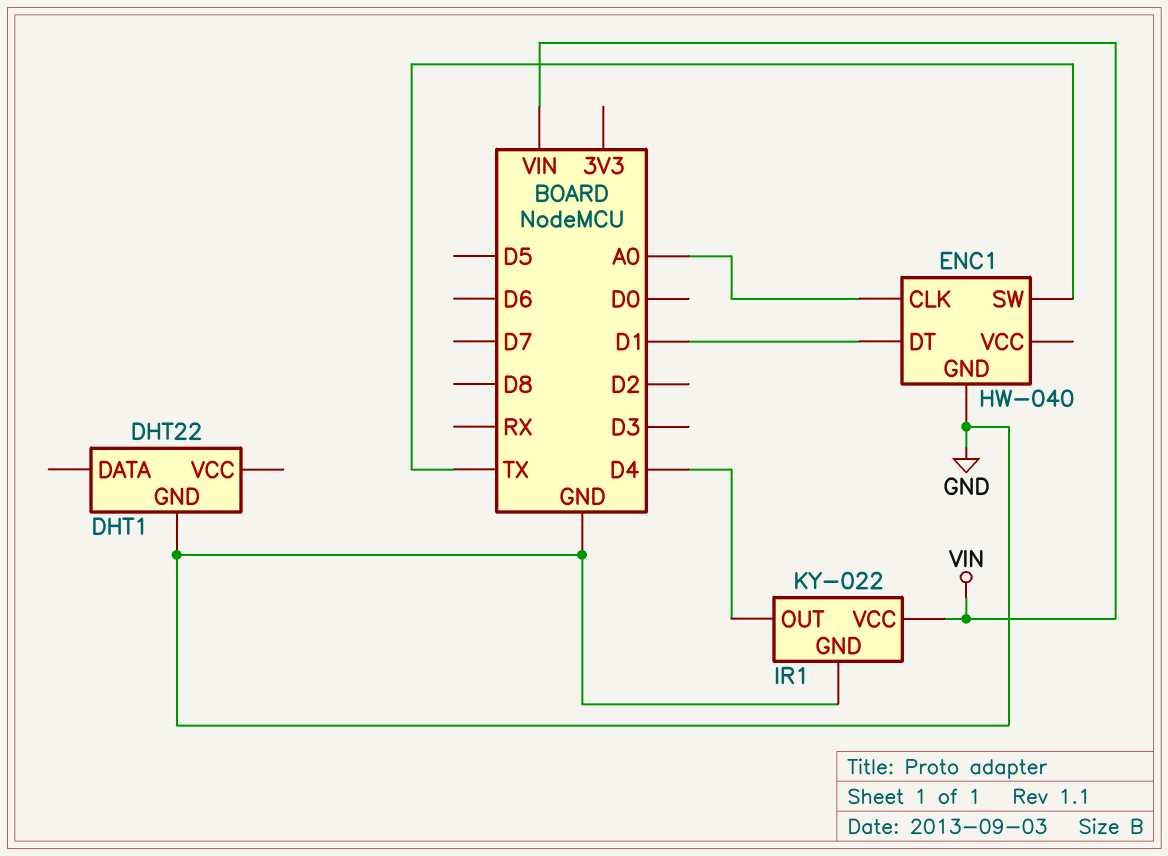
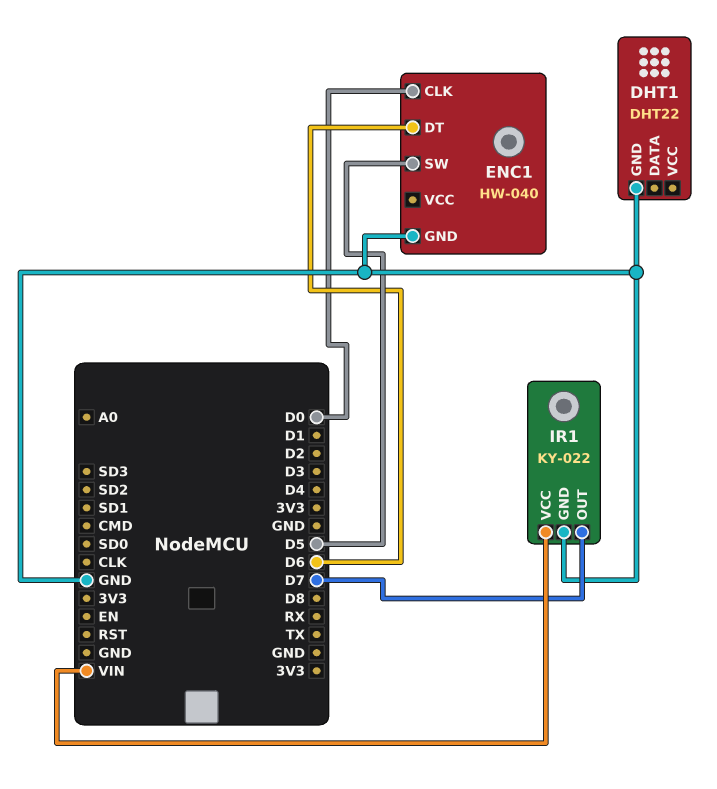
ENC1 pin CLK: A0 -> D0
ENC1 pin DT: D1 -> D6
ENC1 pin SW: TX -> D5
IR1 pin OUT: D4 -> D7

